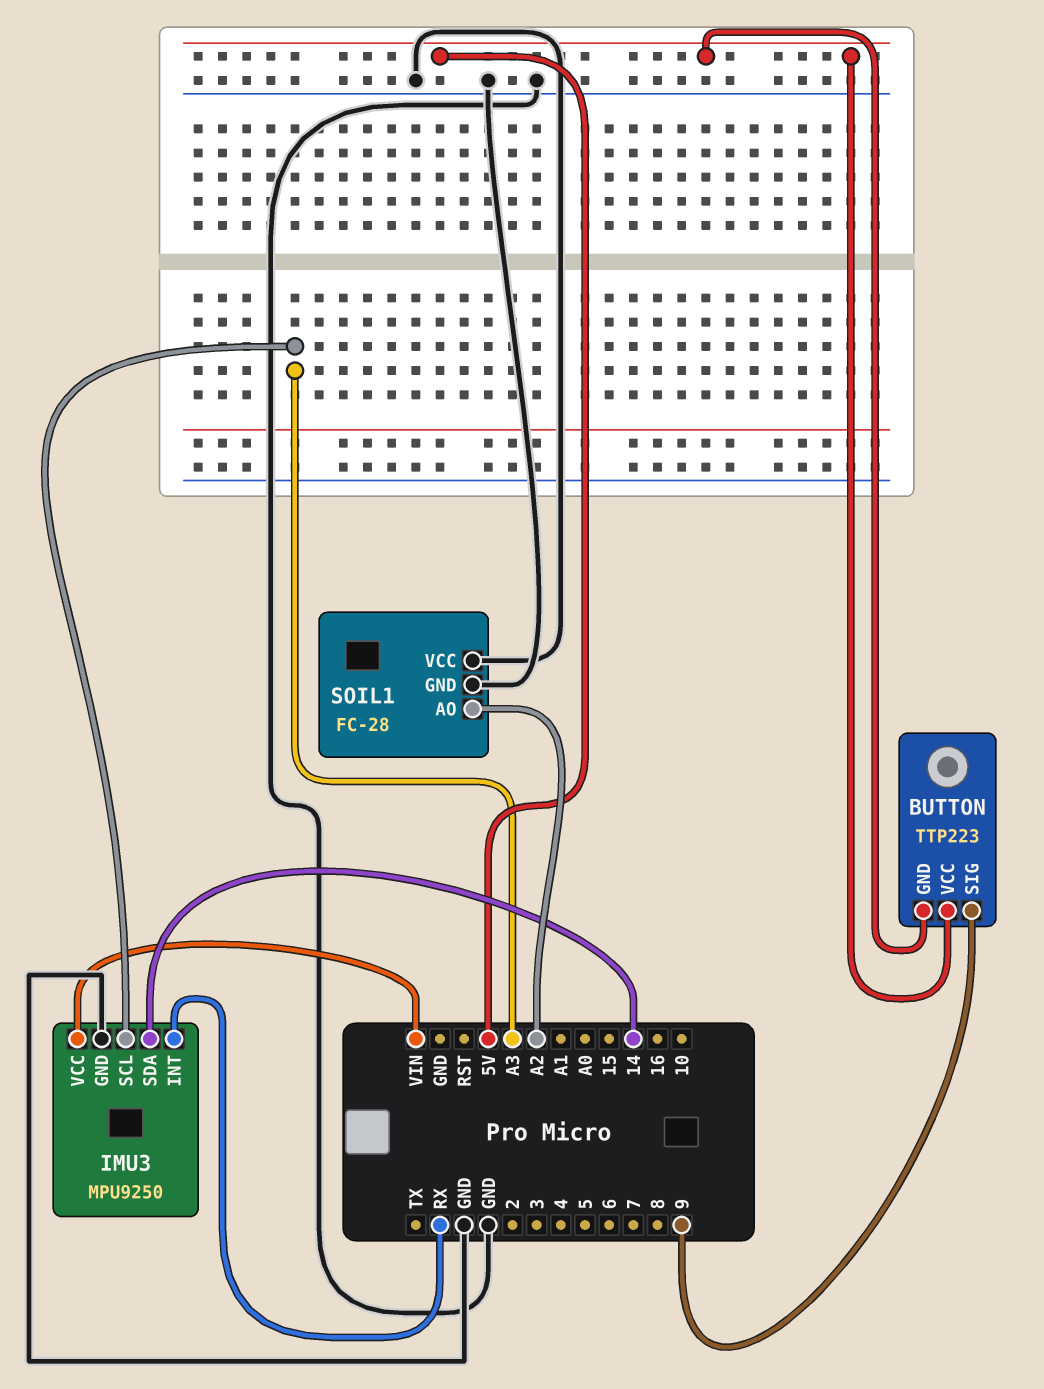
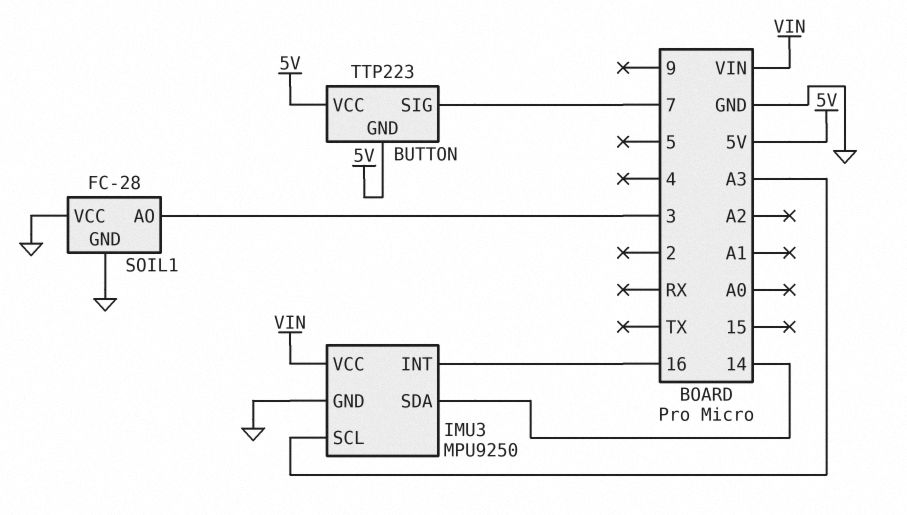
BUTTON pin SIG: 9 -> 7
IMU3 pin INT: RX -> 16
SOIL1 pin AO: A2 -> 3

